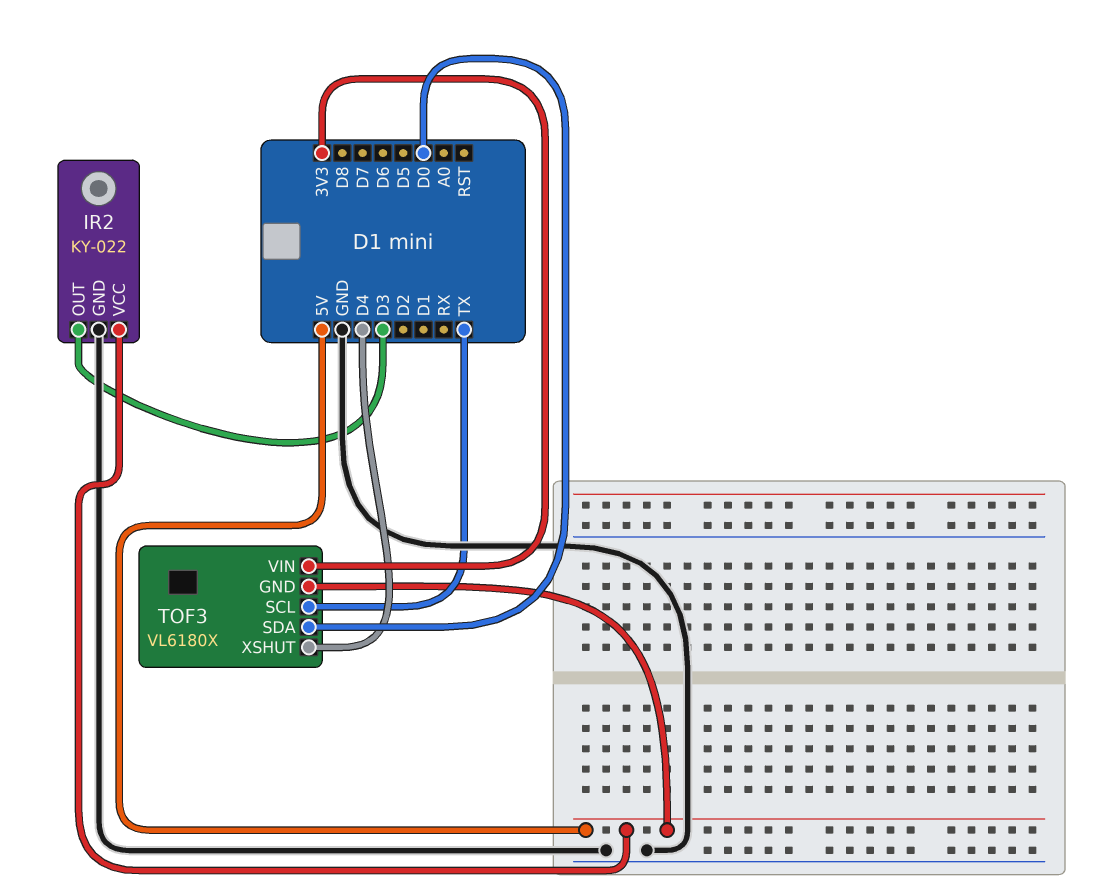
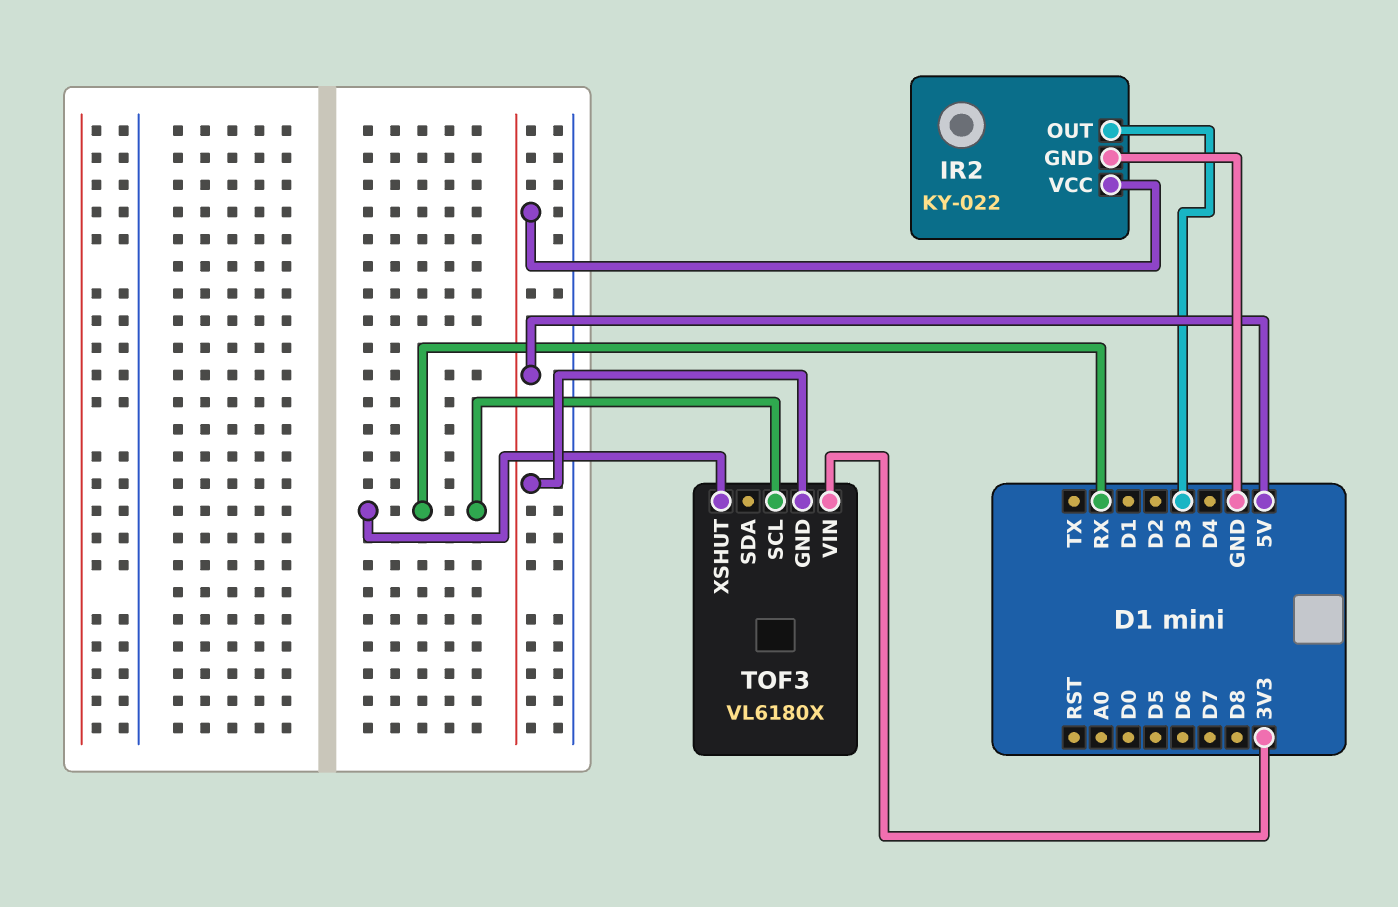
TOF3 pin SCL: TX -> RX
TOF3 pin SDA: D0 -> none
TOF3 pin XSHUT: D4 -> RX

